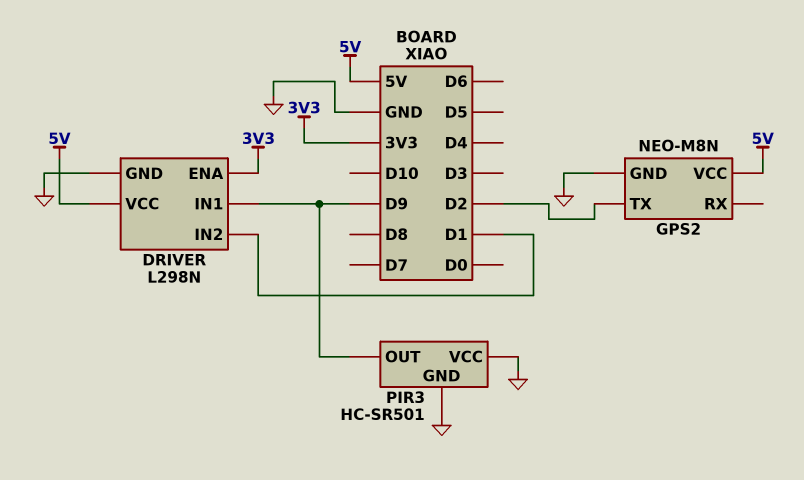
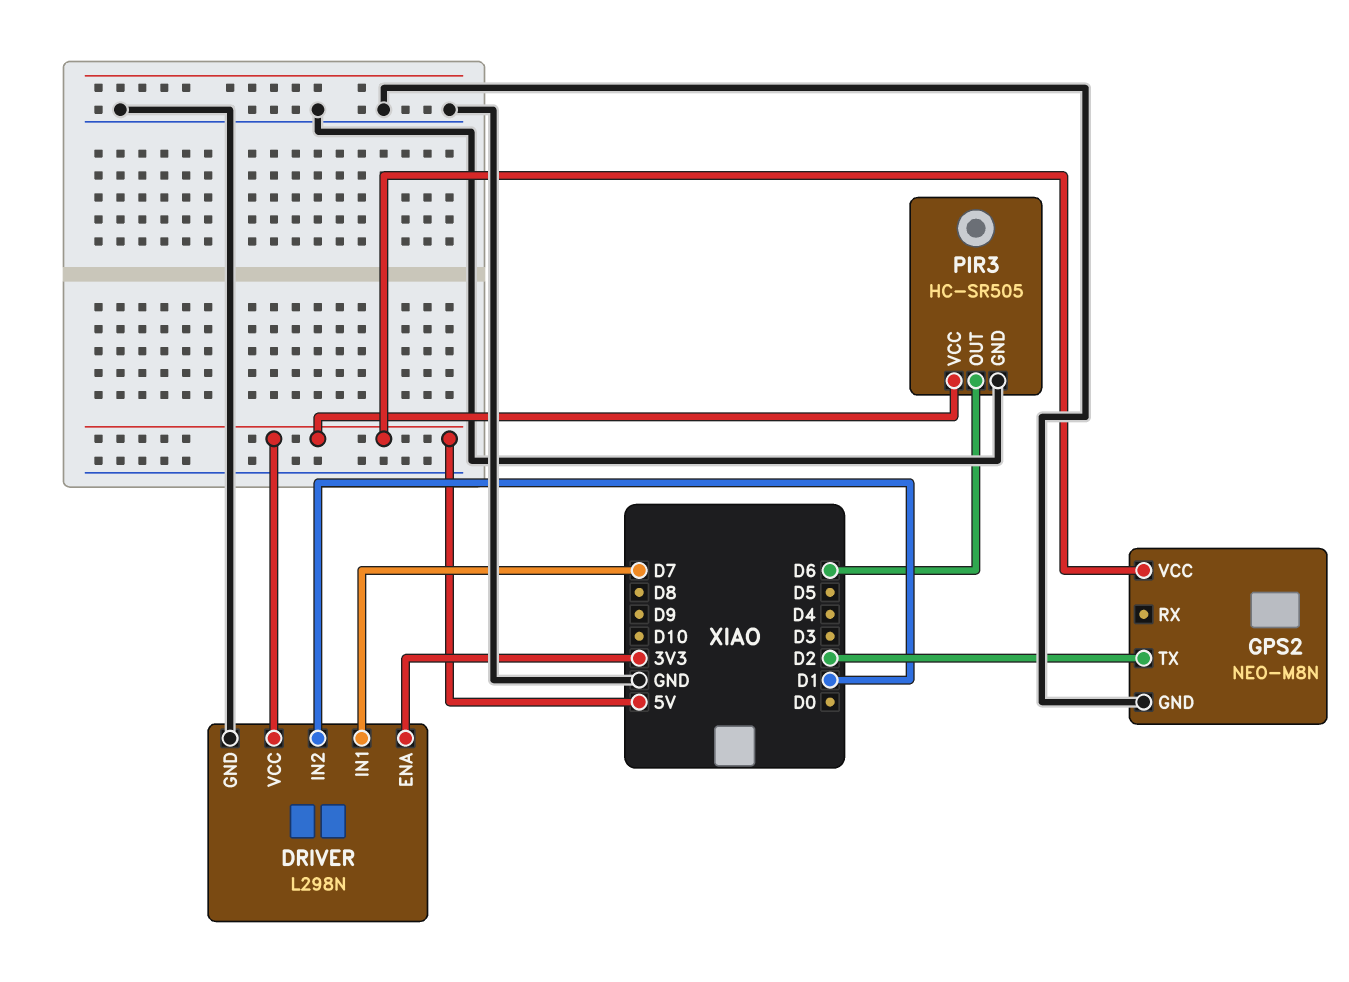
DRIVER pin IN1: D9 -> D7
PIR3: HC-SR501 -> HC-SR505
PIR3 pin OUT: D9 -> D6
PIR3 pin VCC: GND -> 5V

